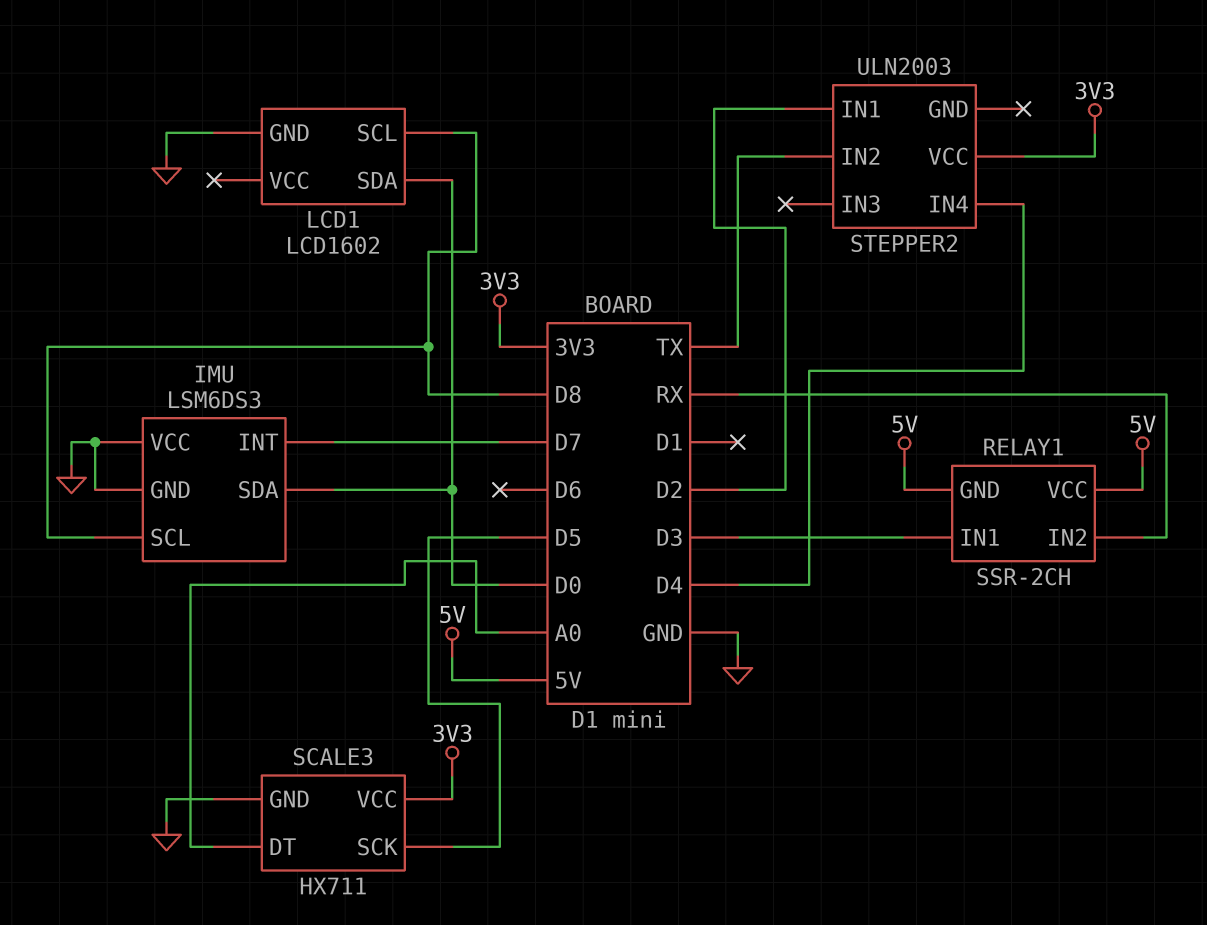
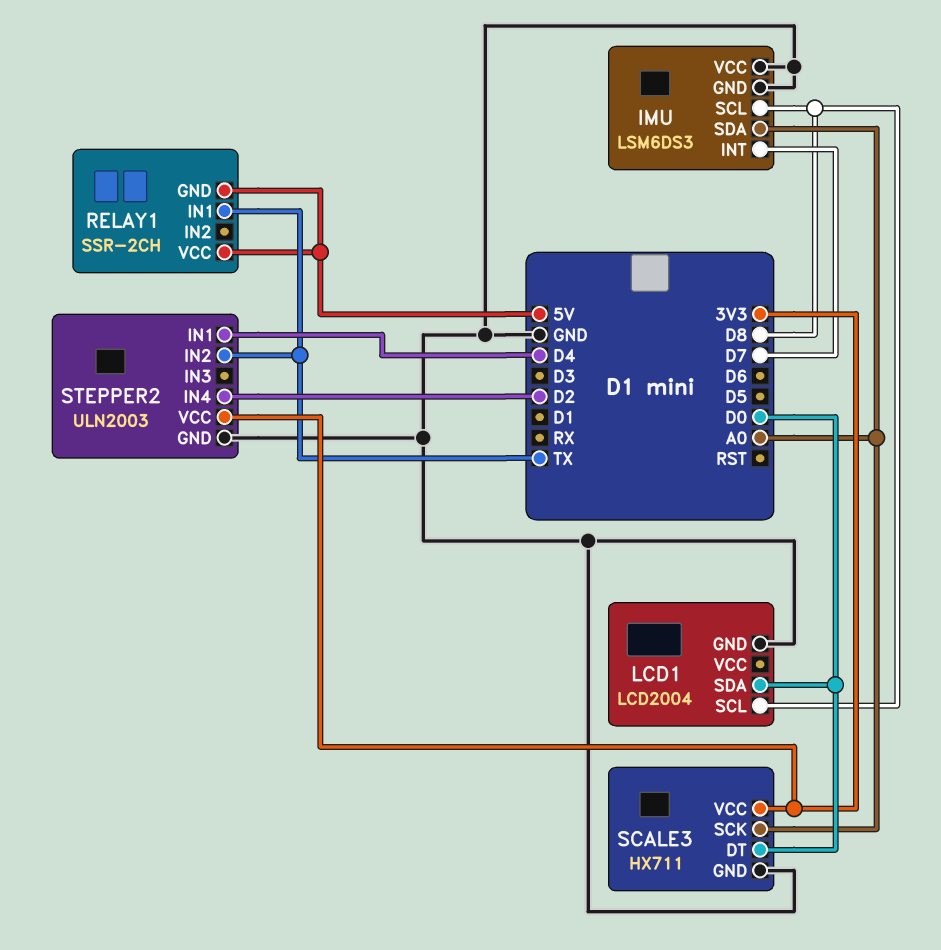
IMU pin SDA: D0 -> A0
LCD1: LCD1602 -> LCD2004
RELAY1 pin IN1: D3 -> TX
RELAY1 pin IN2: RX -> none
SCALE3 pin DT: A0 -> D0
SCALE3 pin SCK: D5 -> A0
STEPPER2 pin GND: none -> GND
STEPPER2 pin IN1: D2 -> D4
STEPPER2 pin IN4: D4 -> D2

